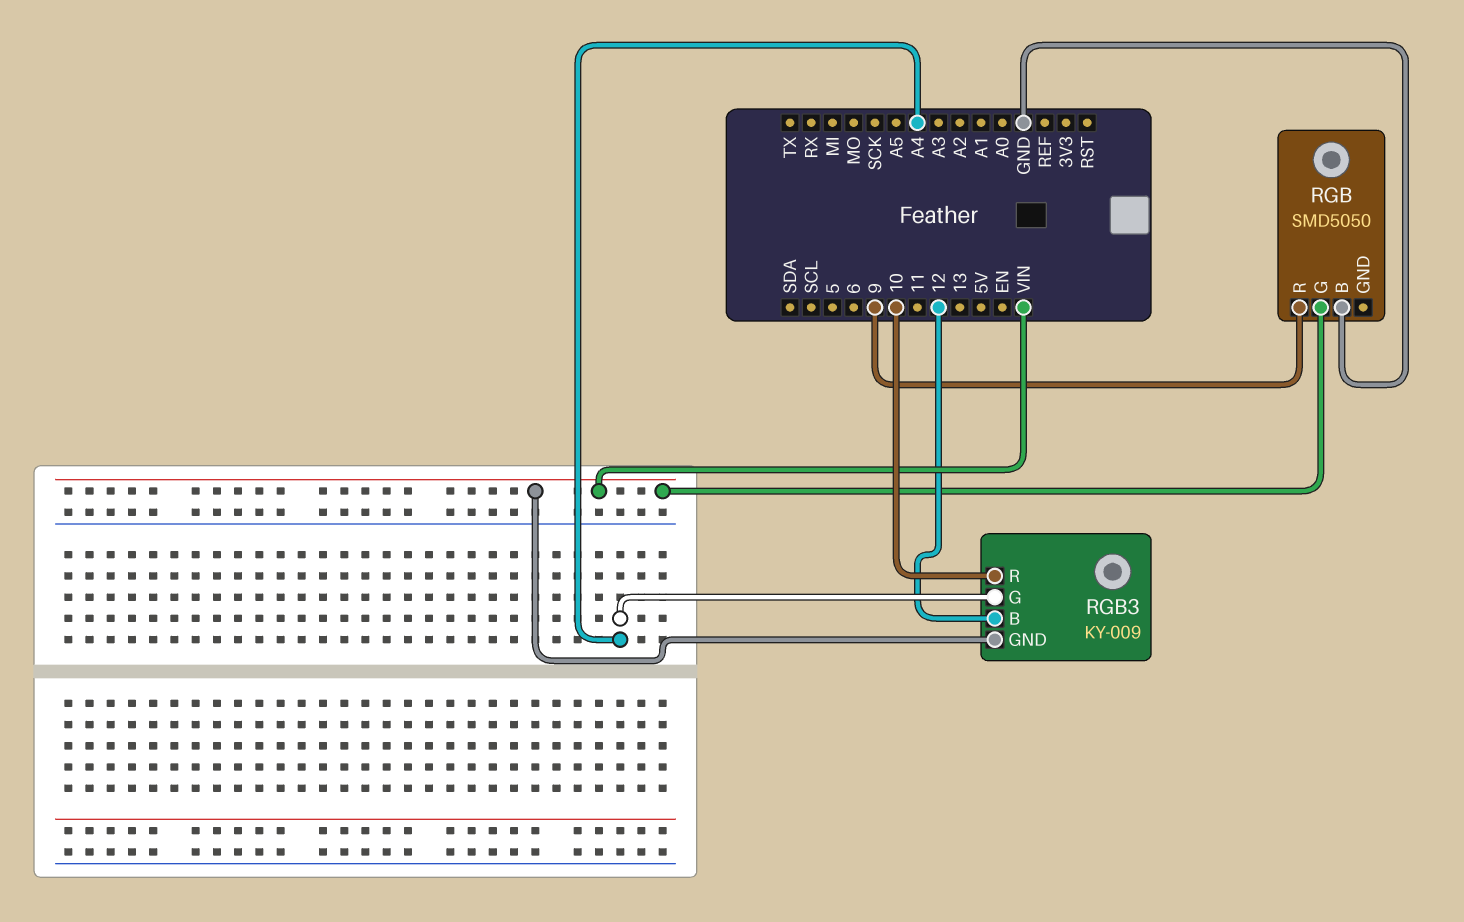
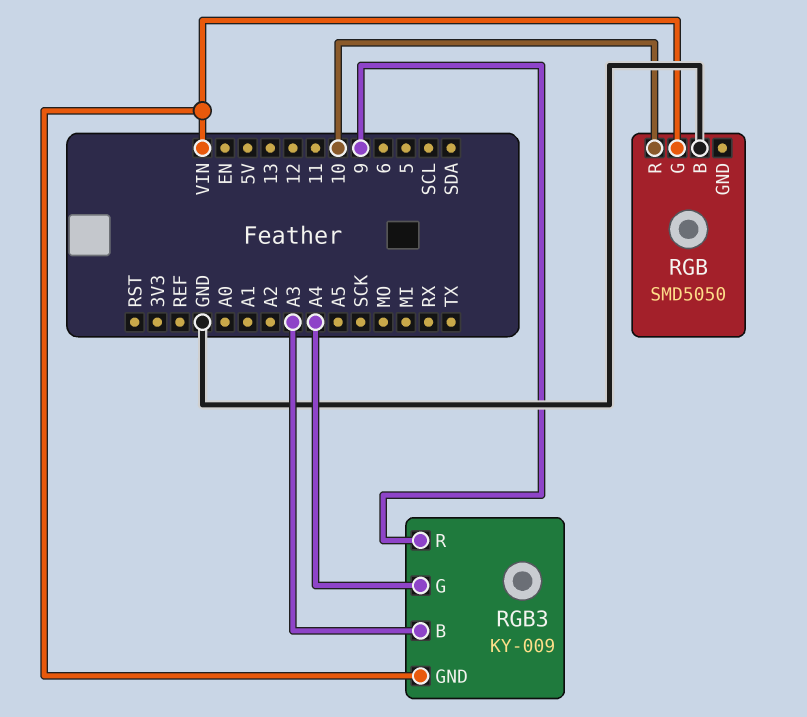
RGB pin R: 9 -> 10
RGB3 pin B: 12 -> A3
RGB3 pin R: 10 -> 9

